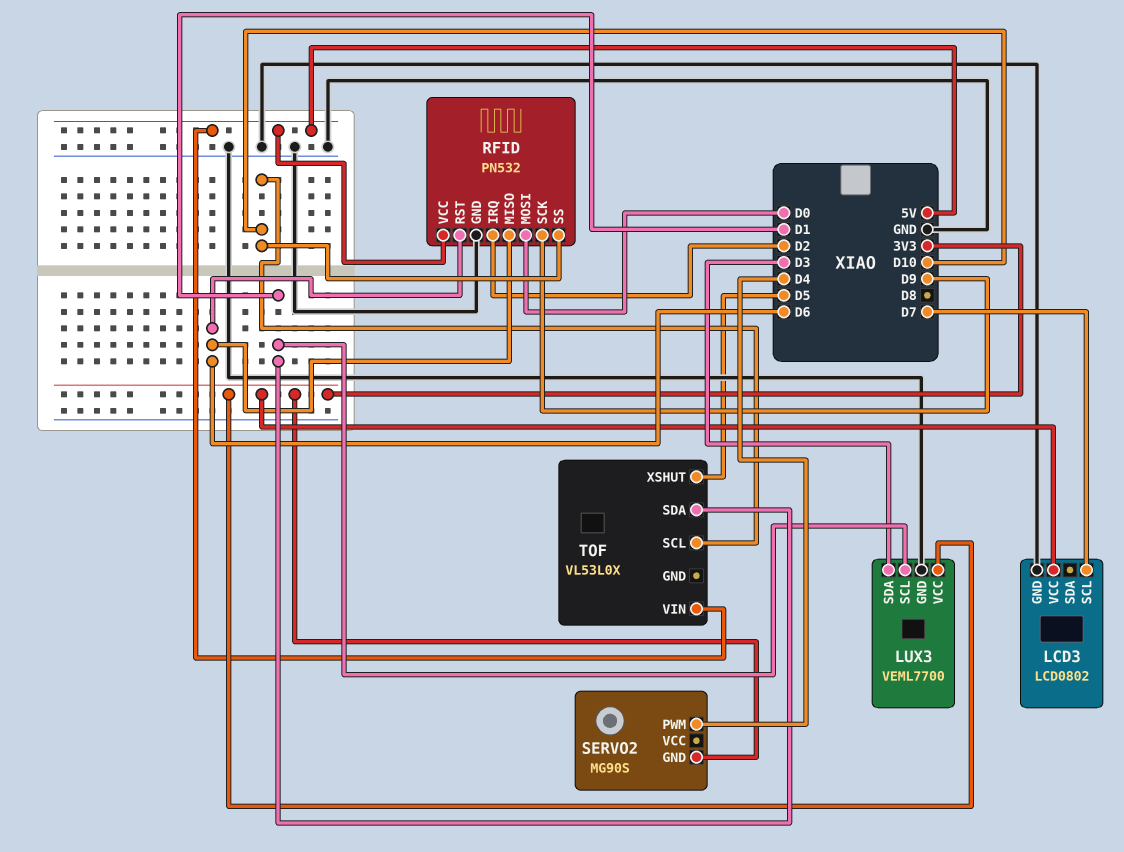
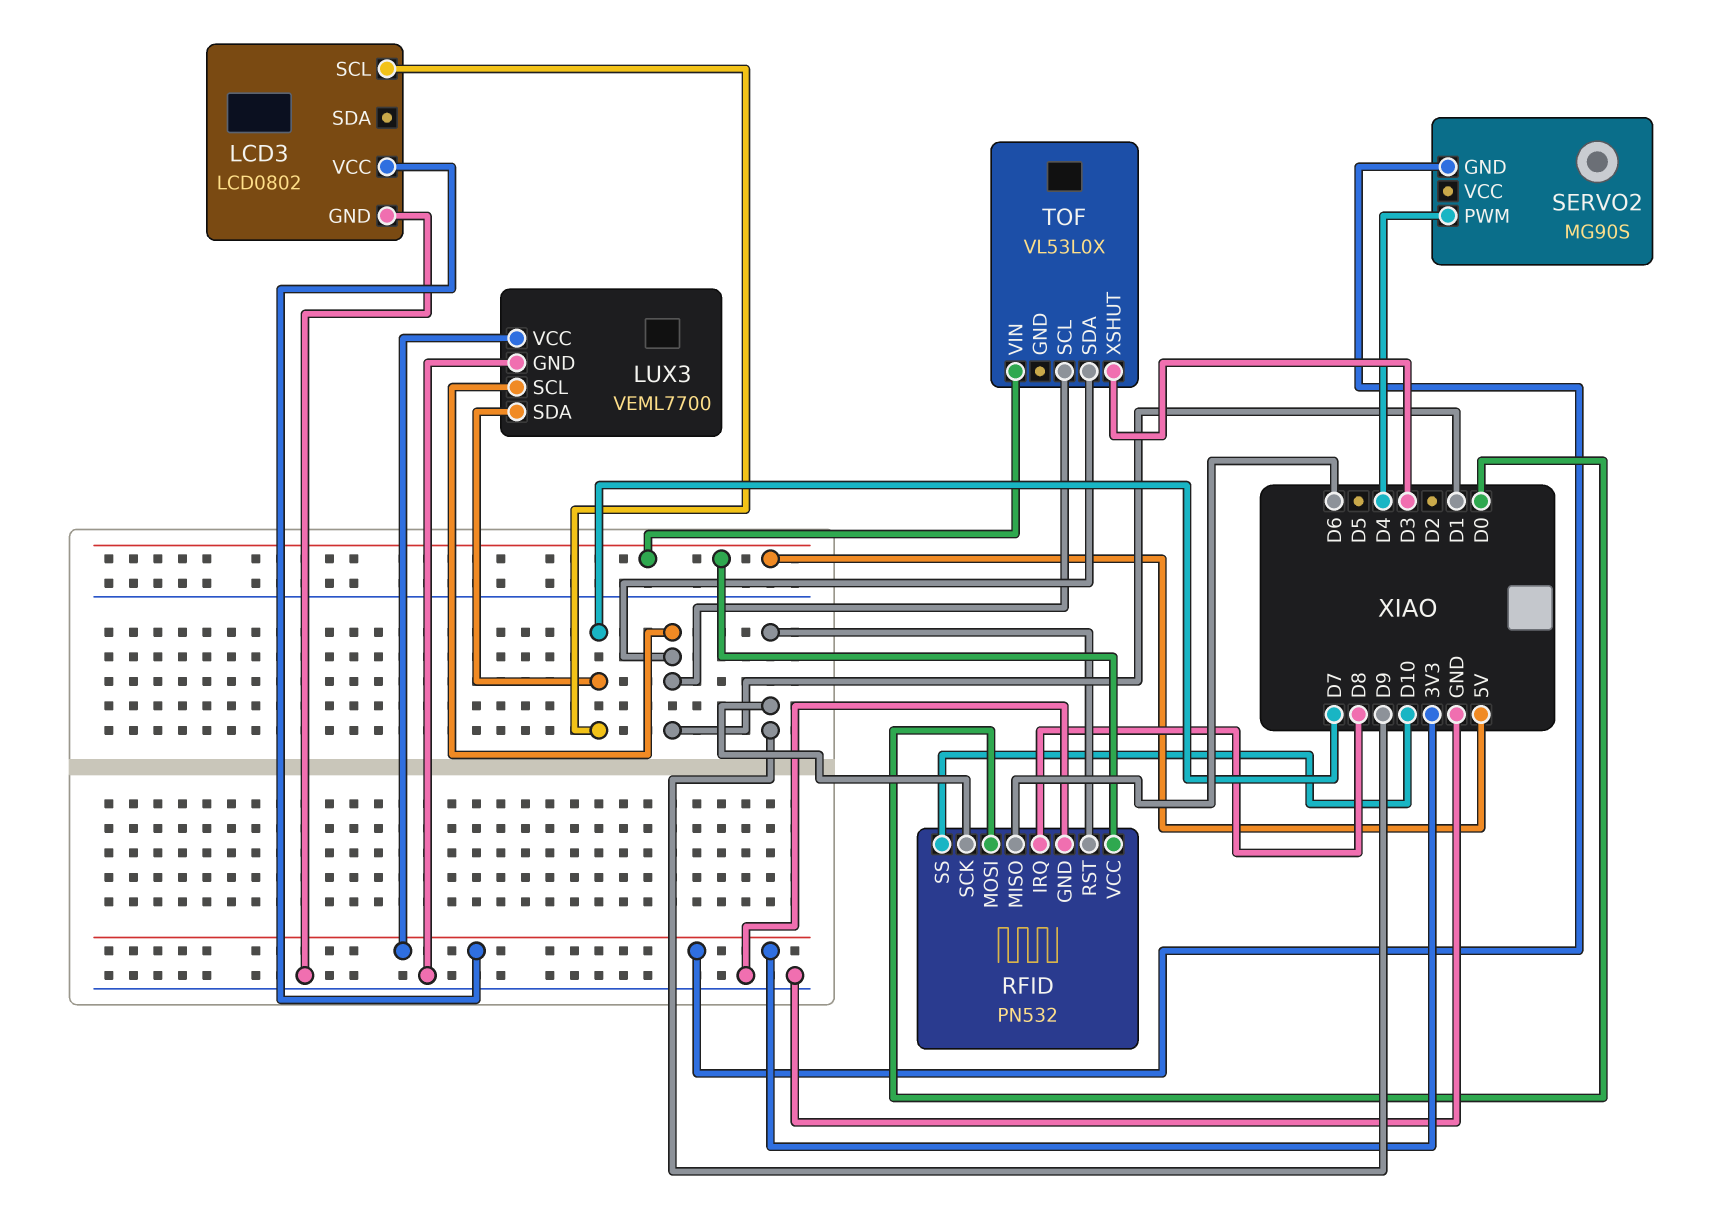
LUX3 pin SDA: D3 -> D7
RFID pin IRQ: D2 -> D8
RFID pin RST: D6 -> D9
TOF pin SCL: D10 -> D1
TOF pin XSHUT: D5 -> D3

